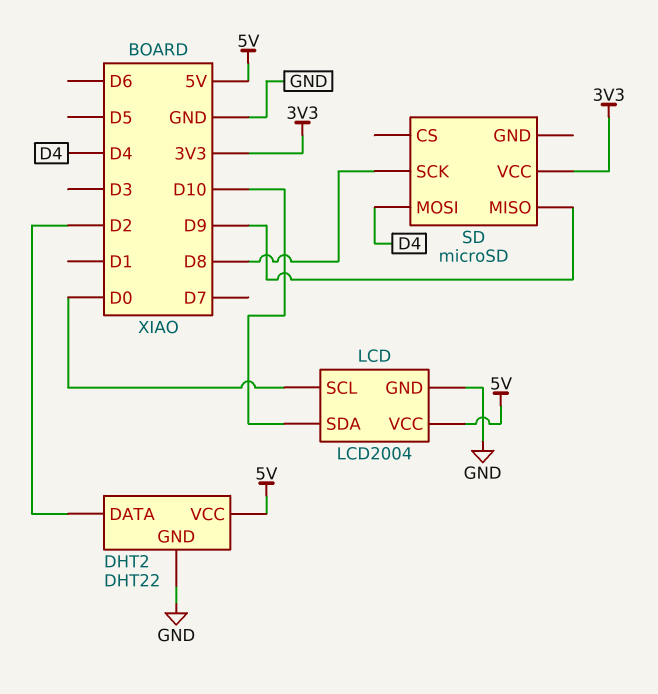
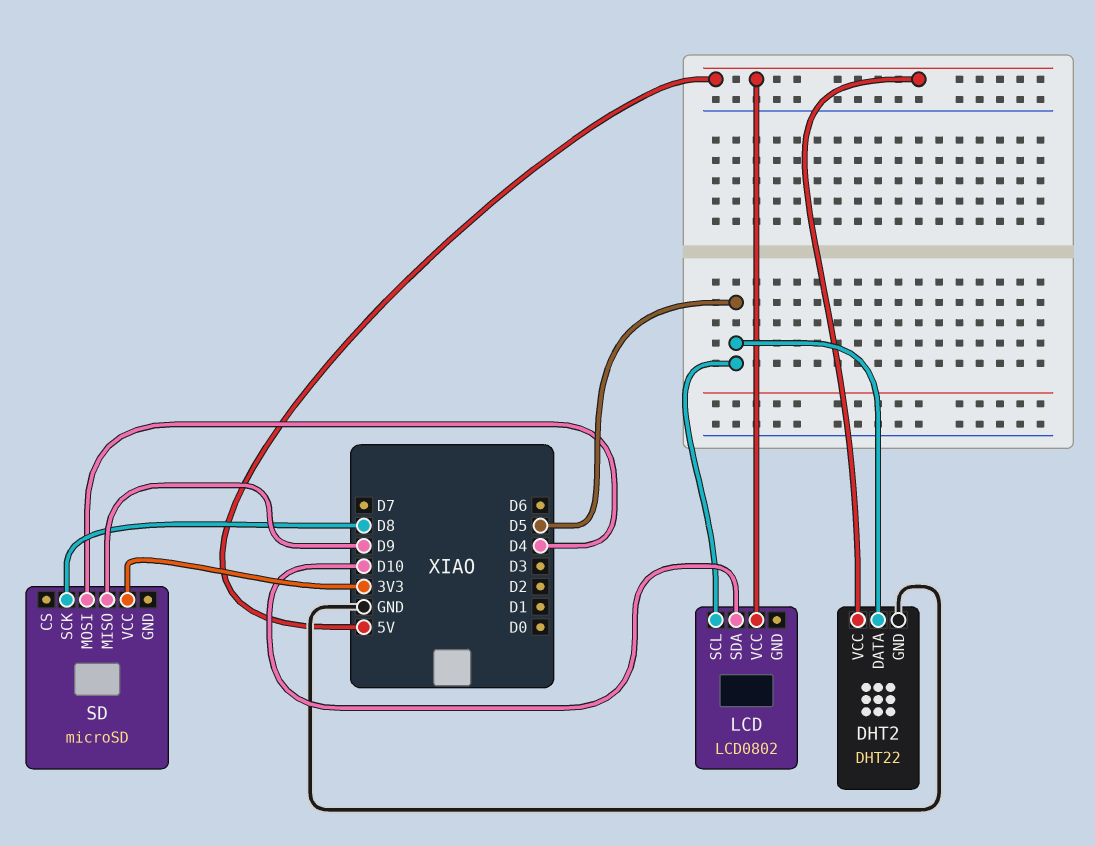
DHT2 pin DATA: D2 -> D5
LCD: LCD2004 -> LCD0802
LCD pin GND: GND -> none
LCD pin SCL: D0 -> D5

